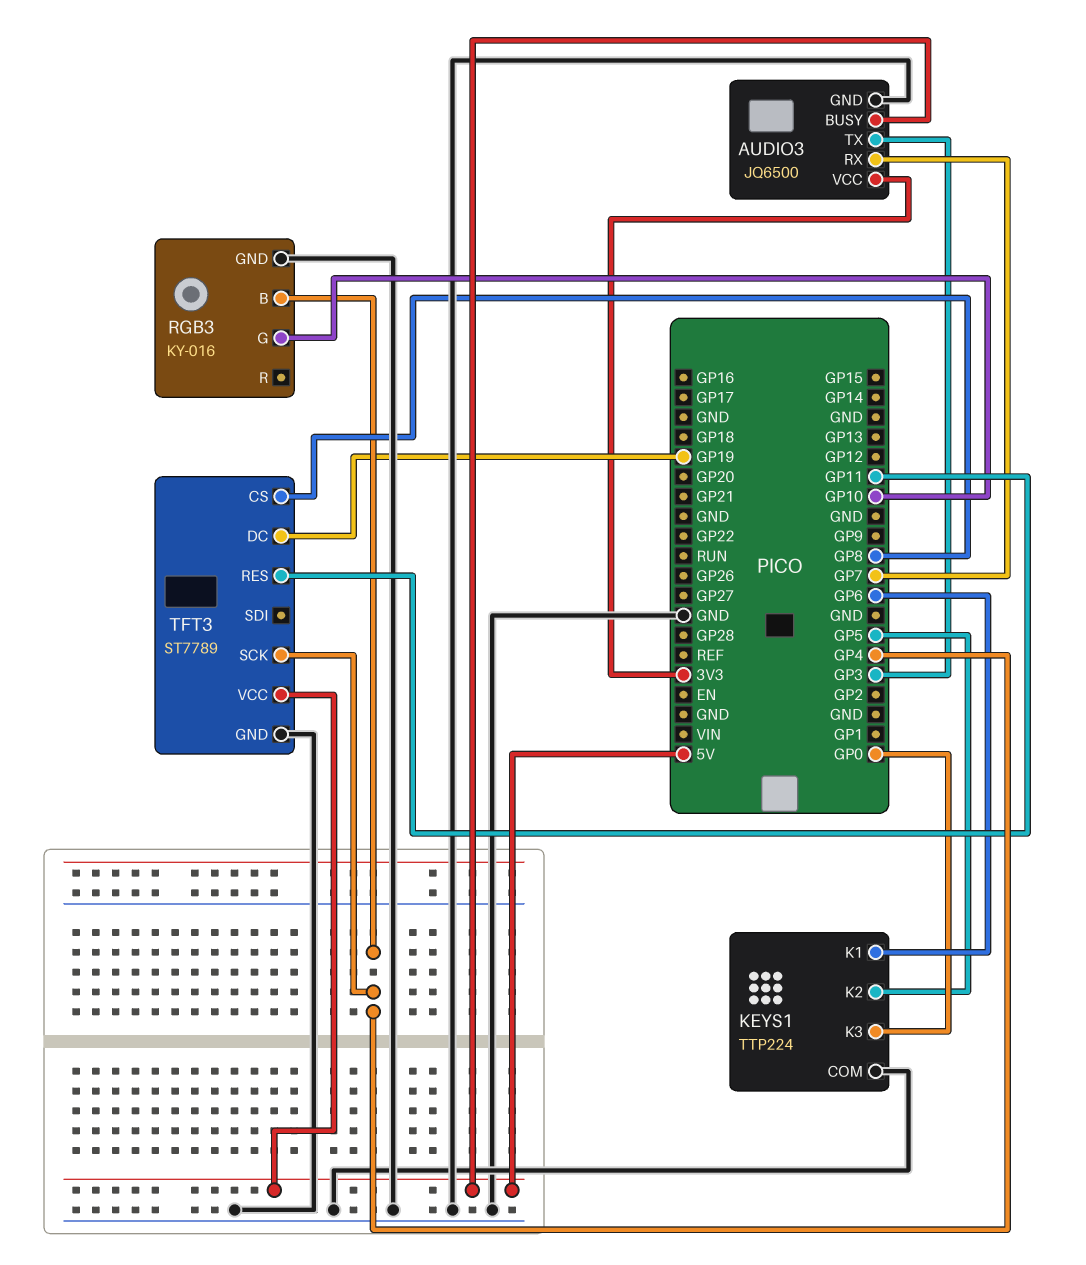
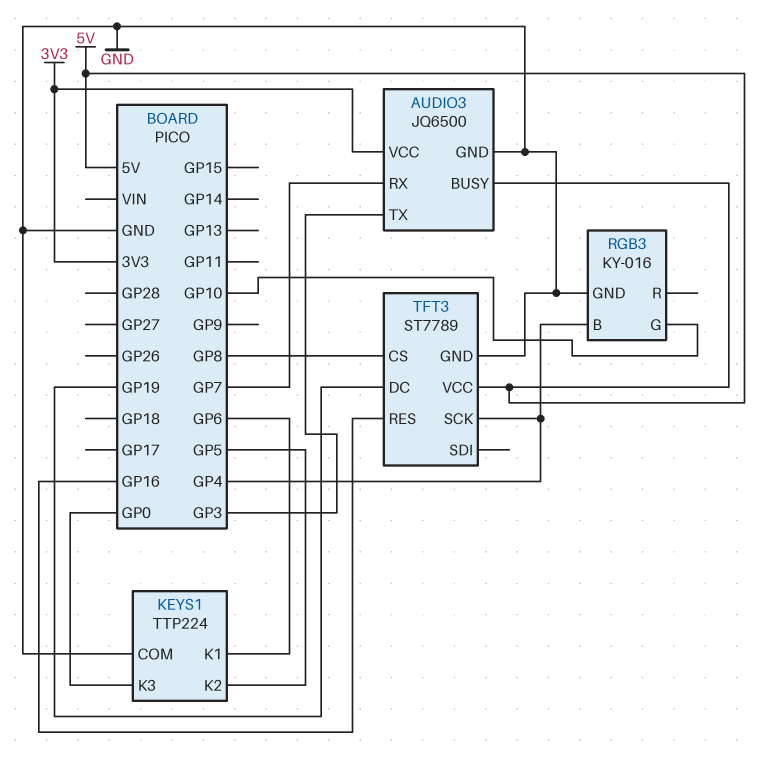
TFT3 pin RES: GP11 -> GP16

